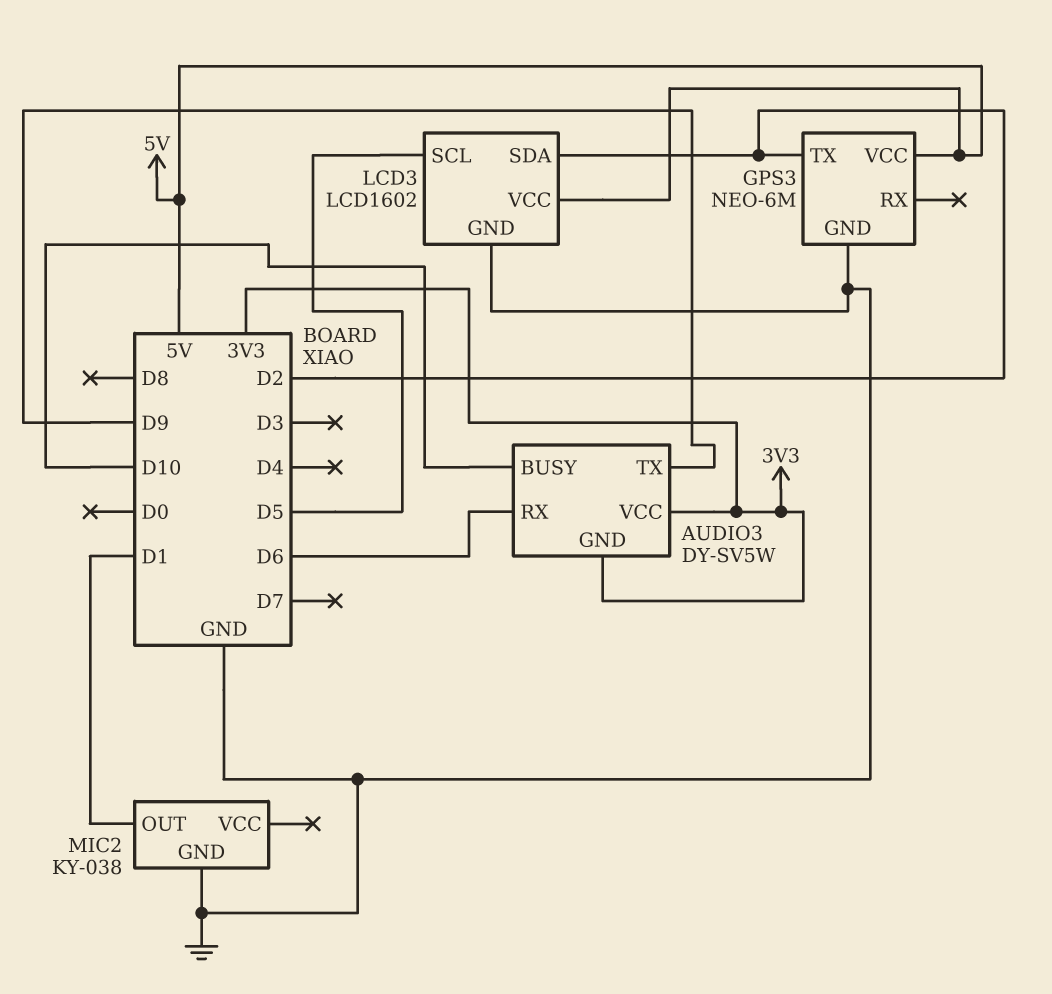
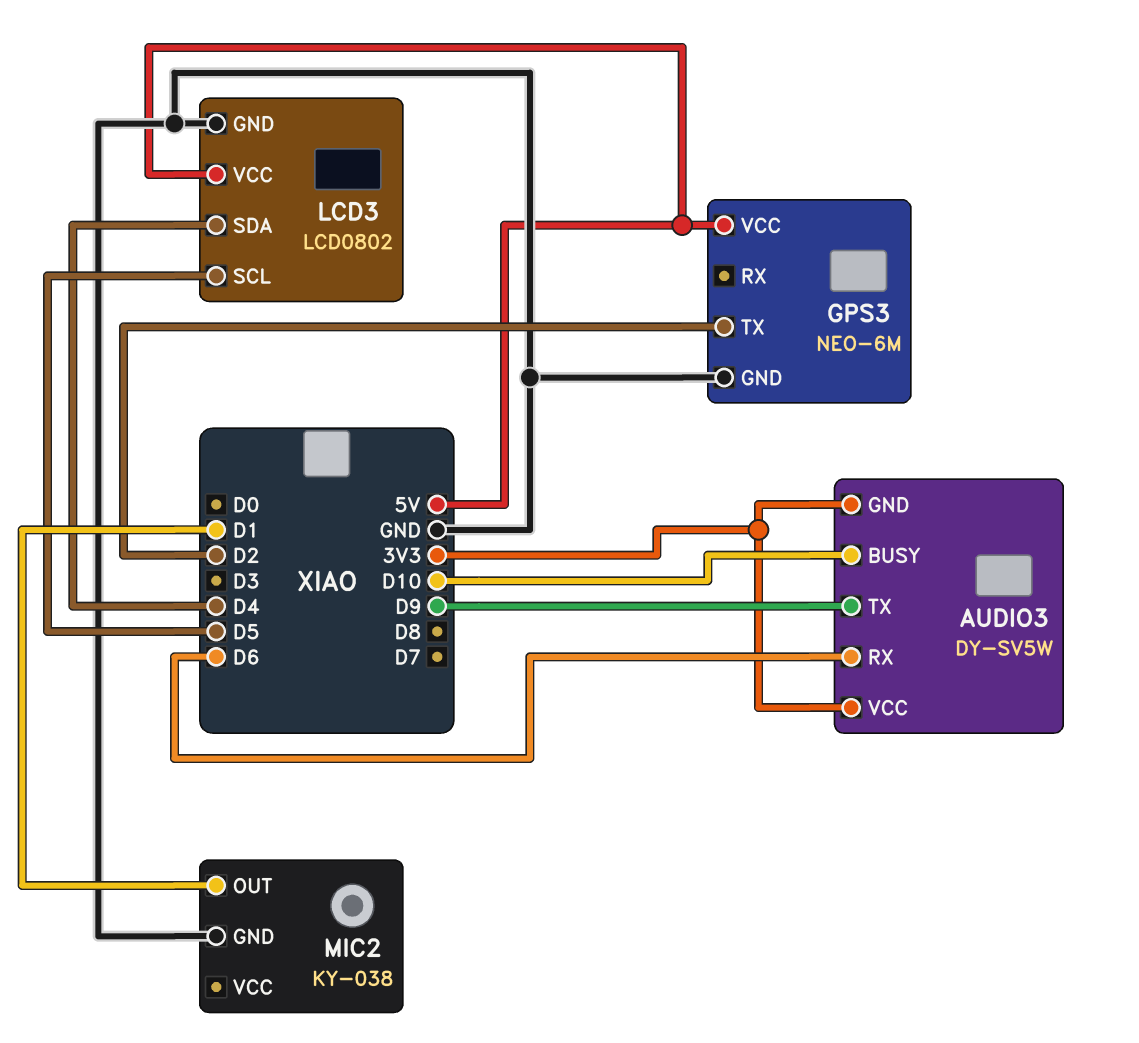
LCD3: LCD1602 -> LCD0802
LCD3 pin SDA: D2 -> D4

